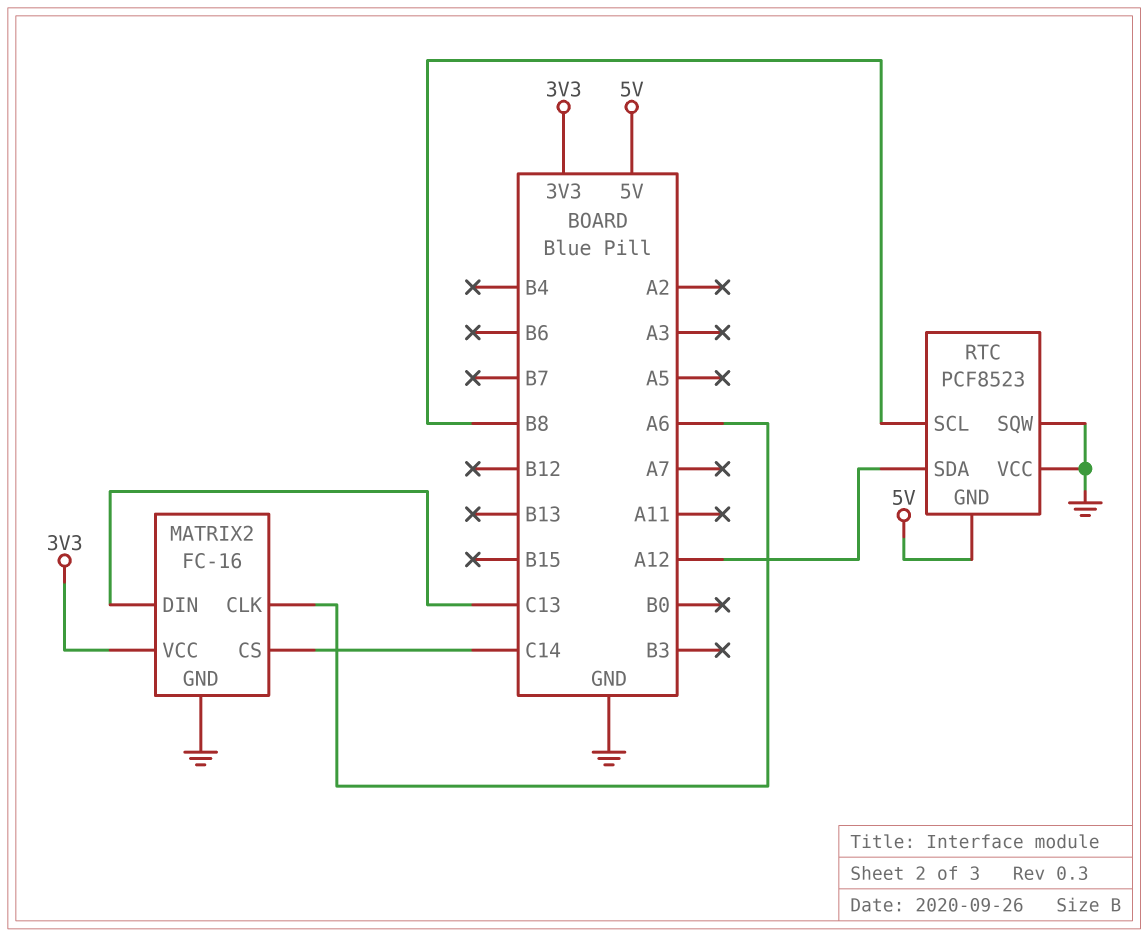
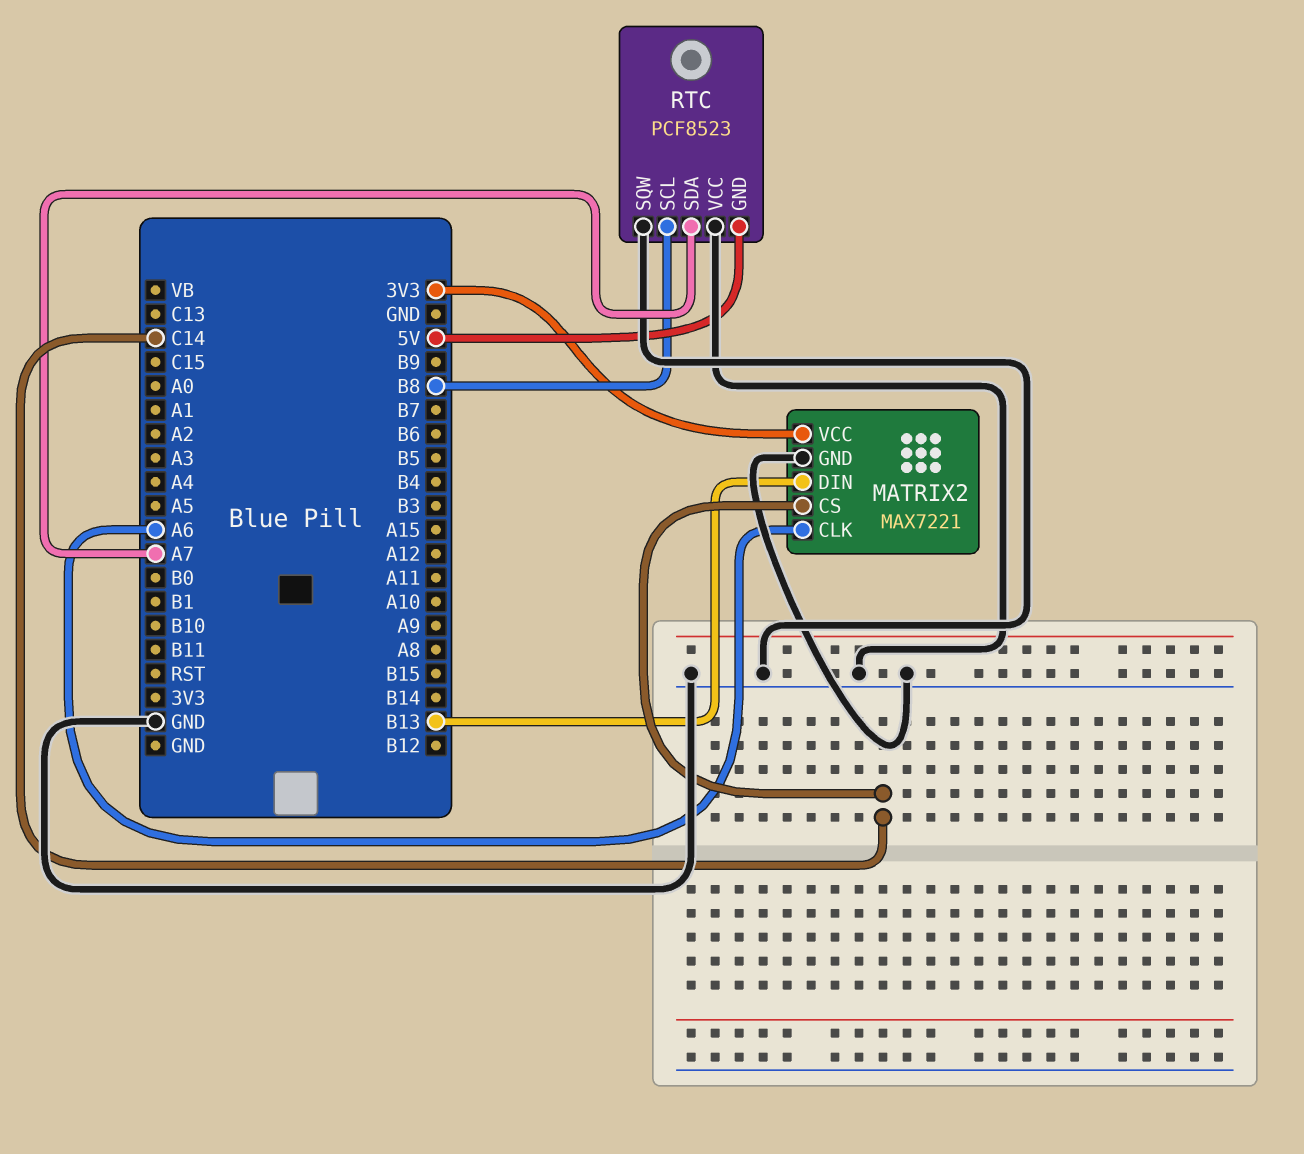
MATRIX2: FC-16 -> MAX7221
MATRIX2 pin DIN: C13 -> B13
RTC pin SDA: A12 -> A7

